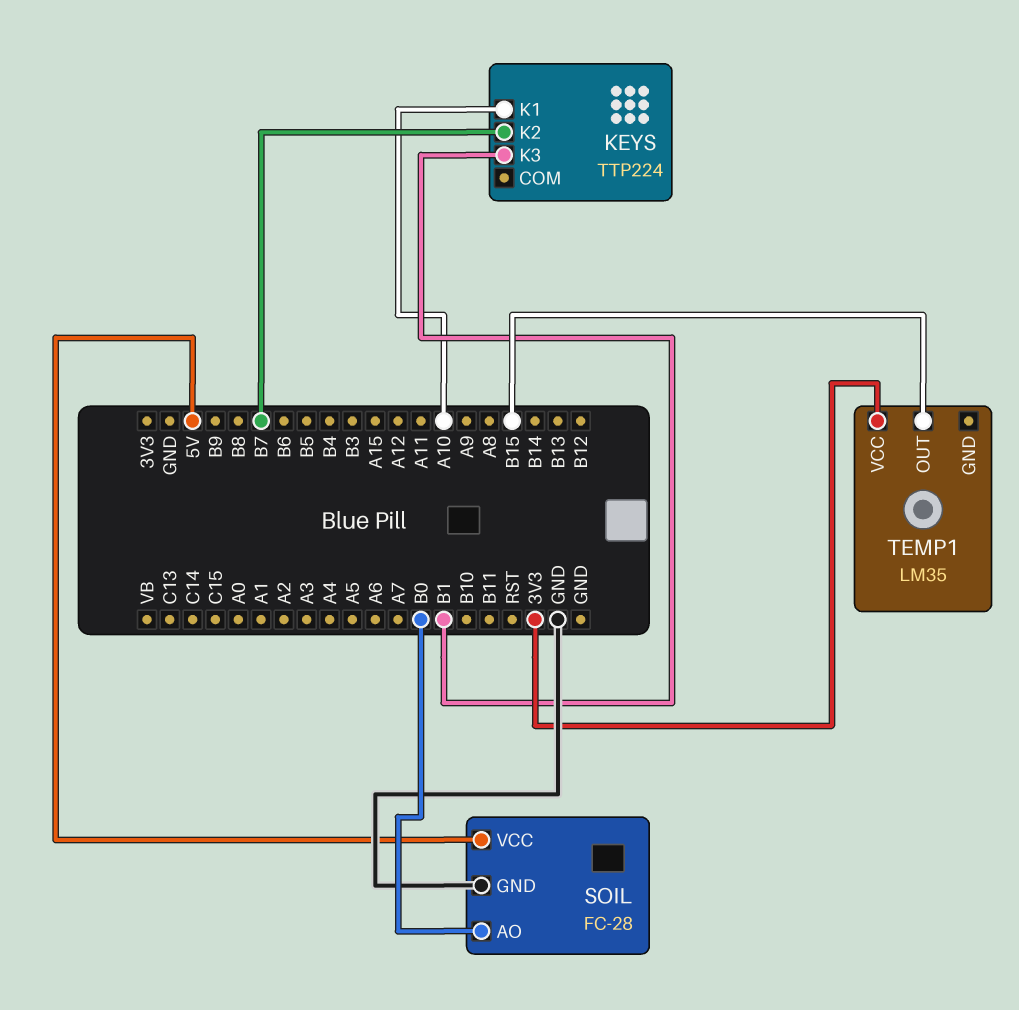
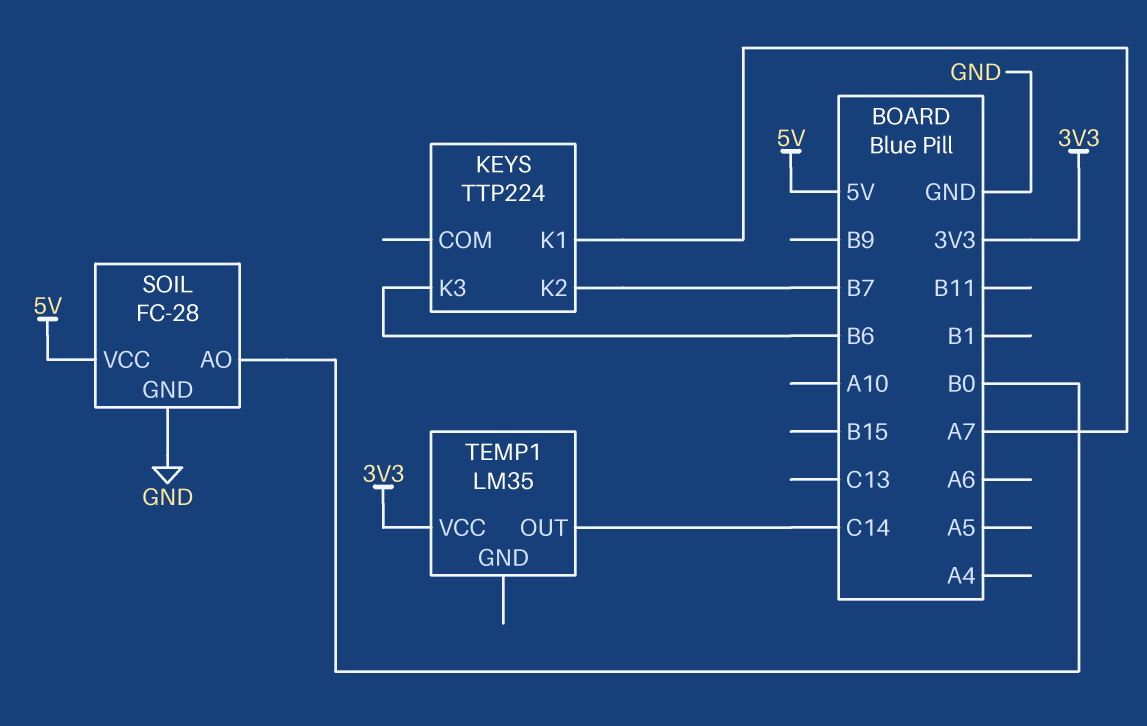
KEYS pin K1: A10 -> A7
KEYS pin K3: B1 -> B6
TEMP1 pin OUT: B15 -> C14

